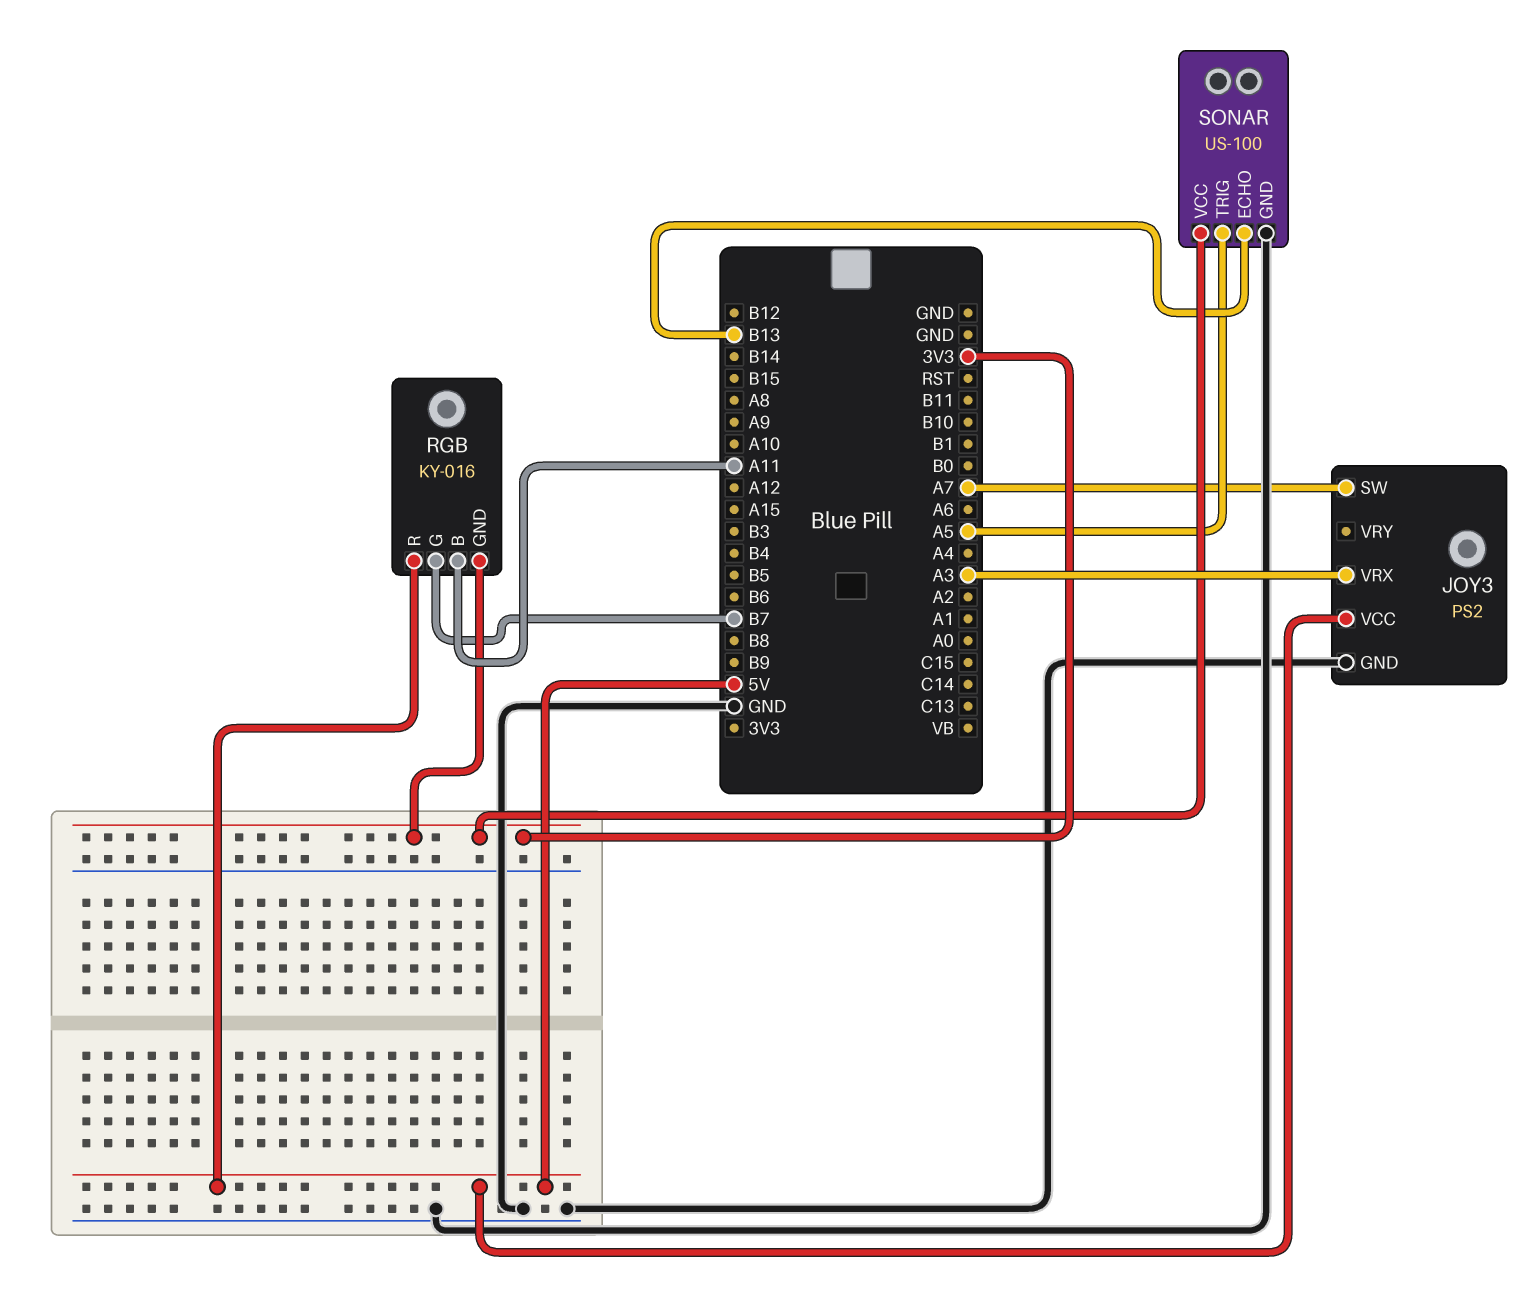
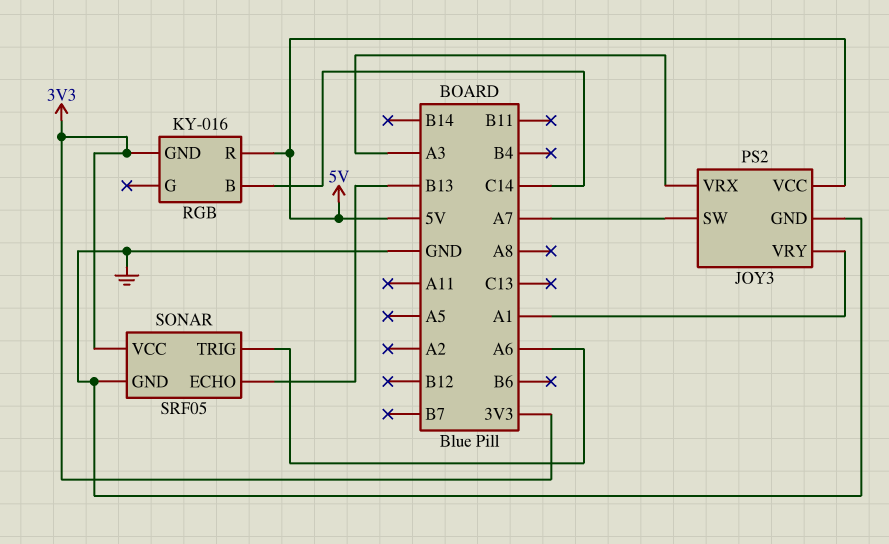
JOY3 pin VRY: none -> A1
RGB pin B: A11 -> C14
RGB pin G: B7 -> none
SONAR: US-100 -> SRF05
SONAR pin TRIG: A5 -> A6

